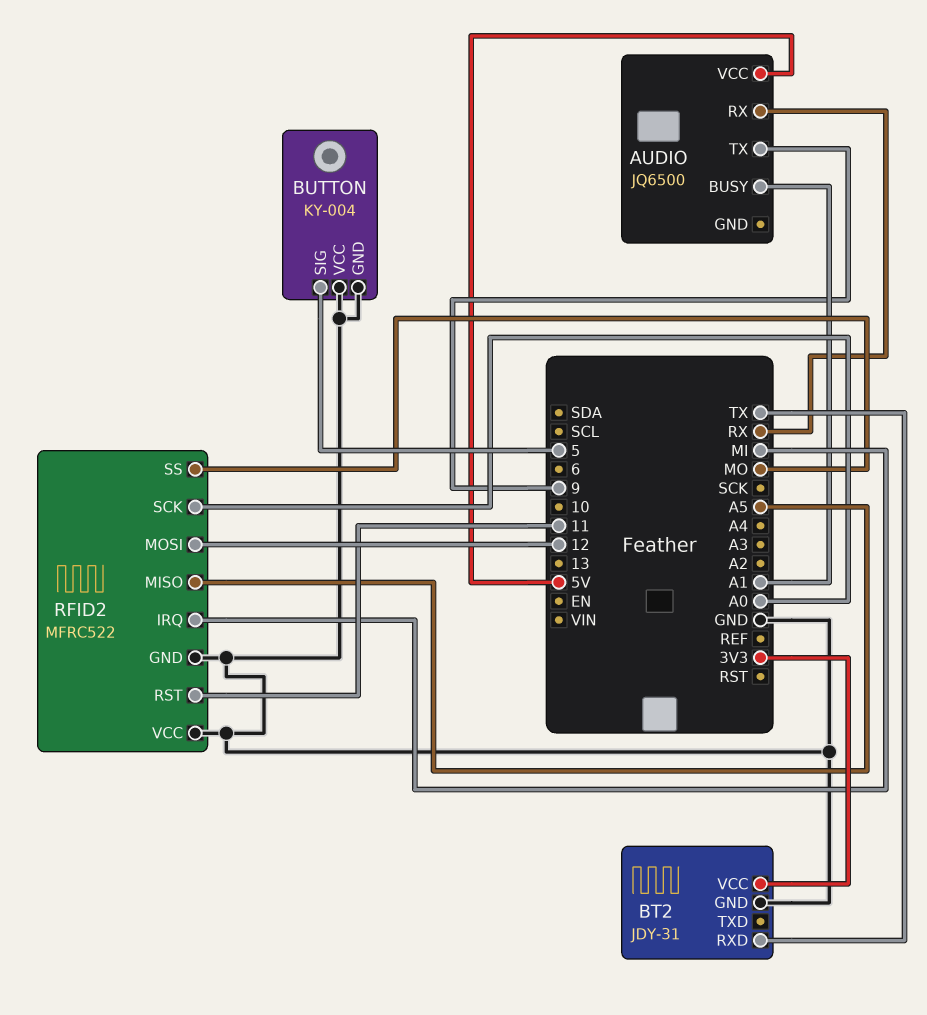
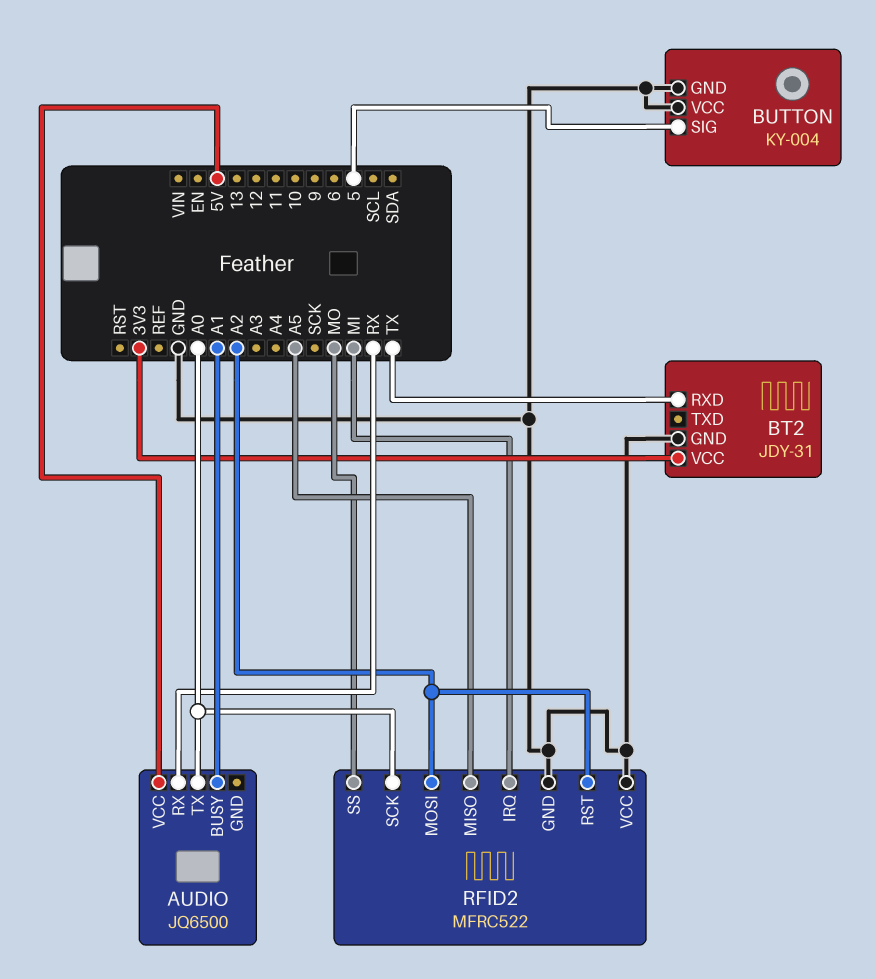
AUDIO pin TX: 9 -> A0
RFID2 pin MOSI: 12 -> A2
RFID2 pin RST: 11 -> A2

